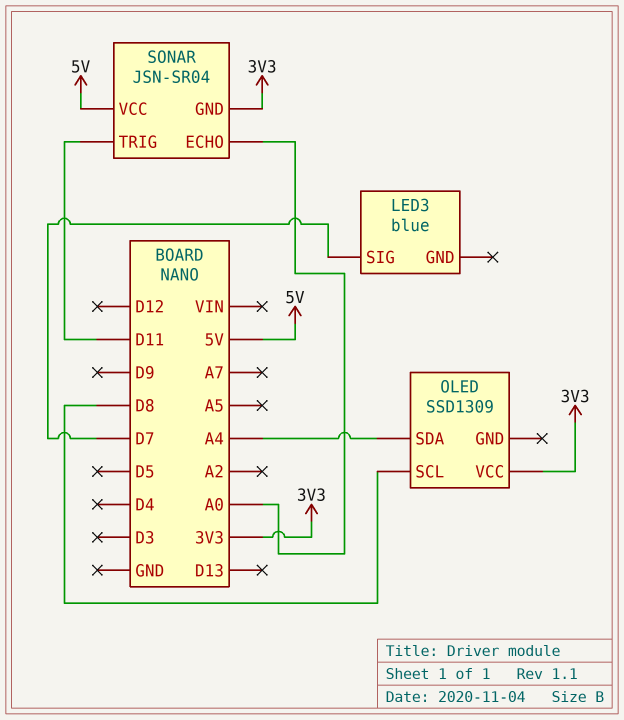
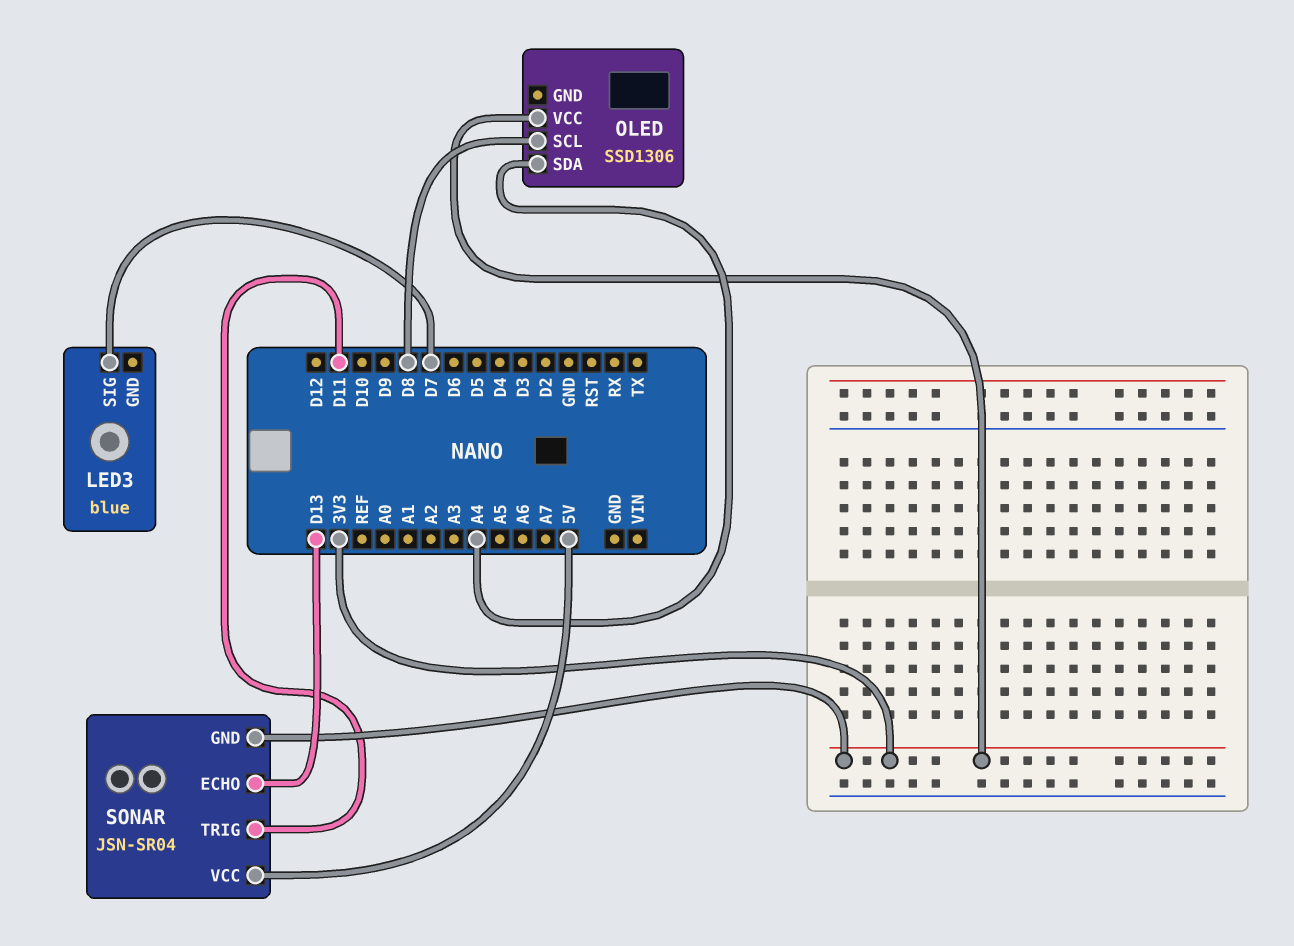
OLED: SSD1309 -> SSD1306
SONAR pin ECHO: A0 -> D13

